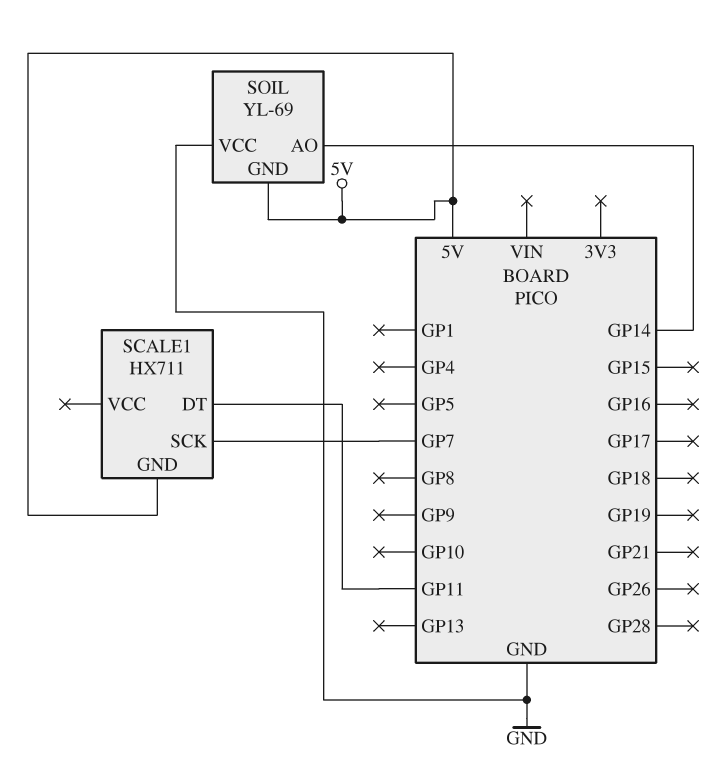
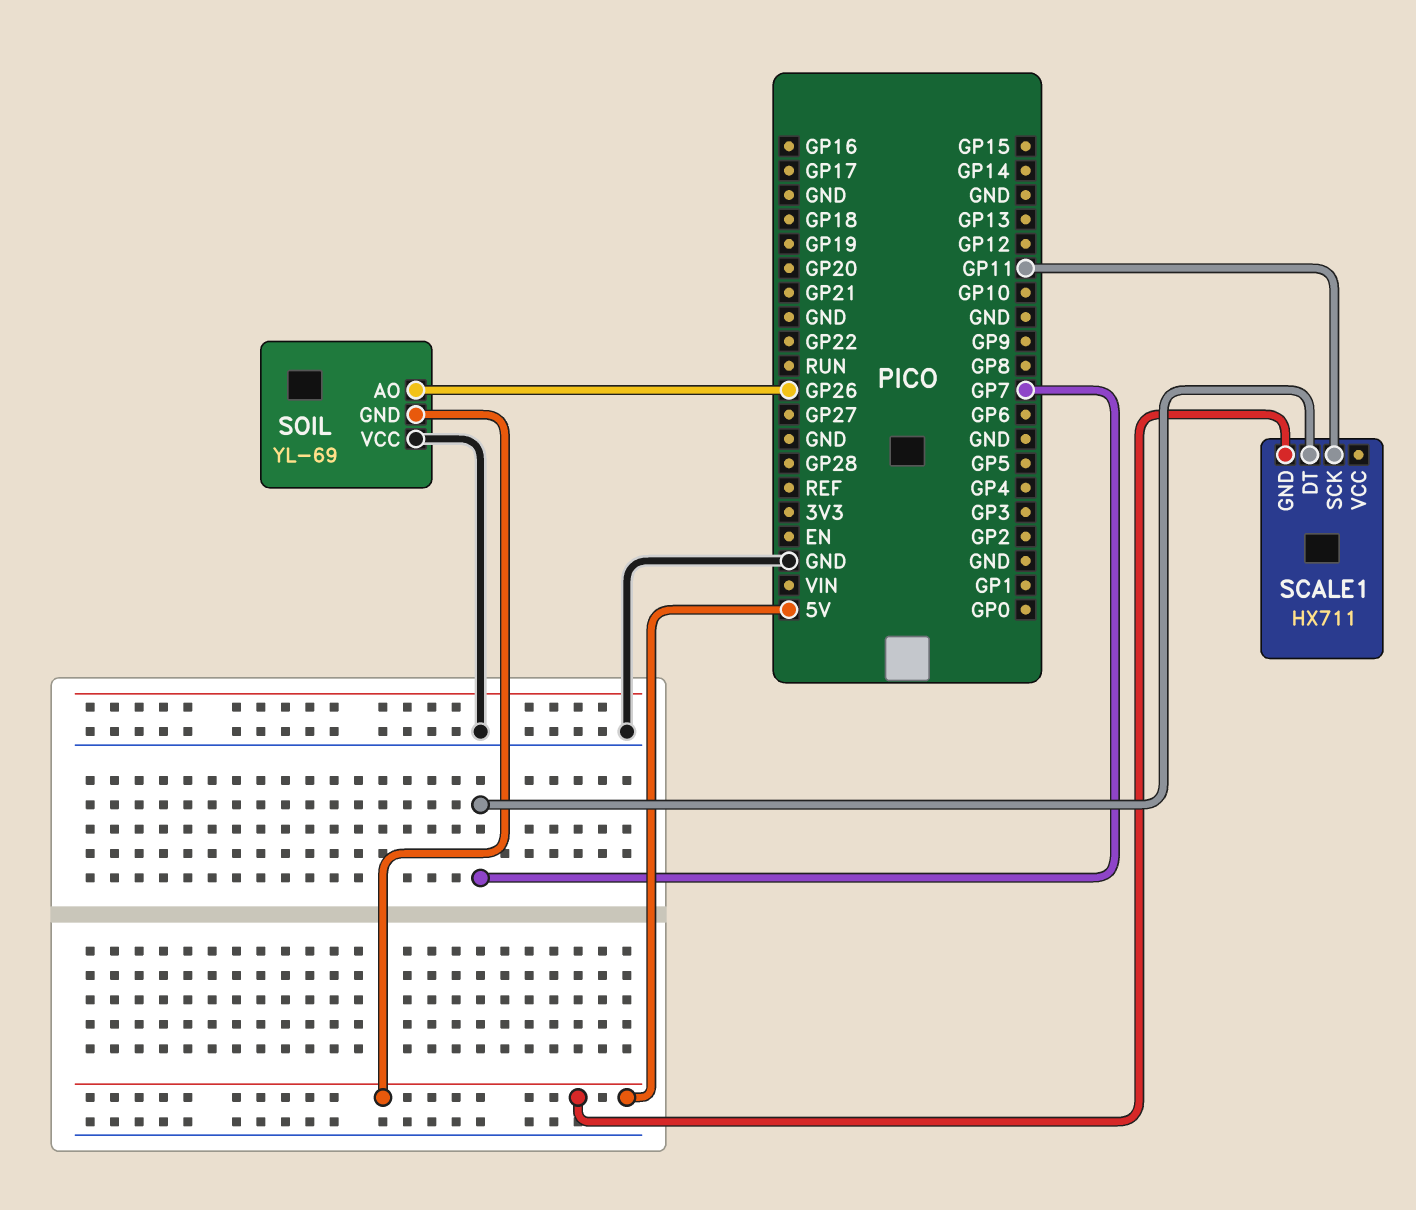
SCALE1 pin DT: GP11 -> GP7
SCALE1 pin SCK: GP7 -> GP11
SOIL pin AO: GP14 -> GP26

